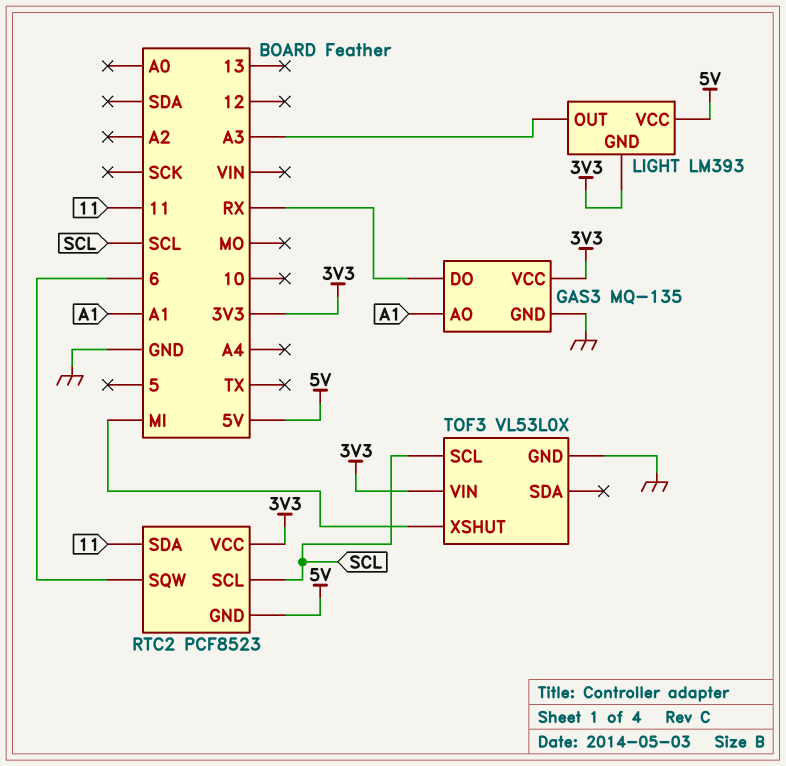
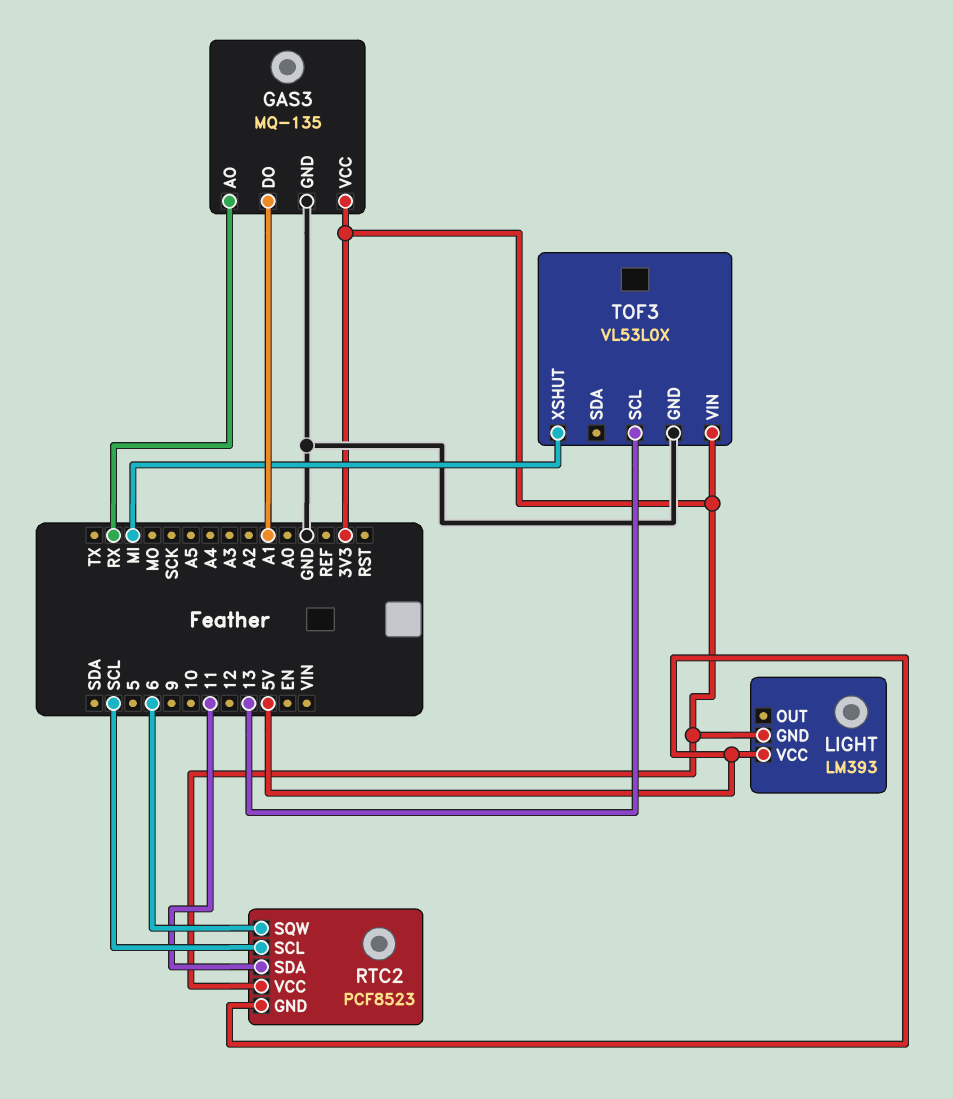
GAS3 pin AO: A1 -> RX
GAS3 pin DO: RX -> A1
LIGHT pin OUT: A3 -> none
TOF3 pin SCL: SCL -> 13

